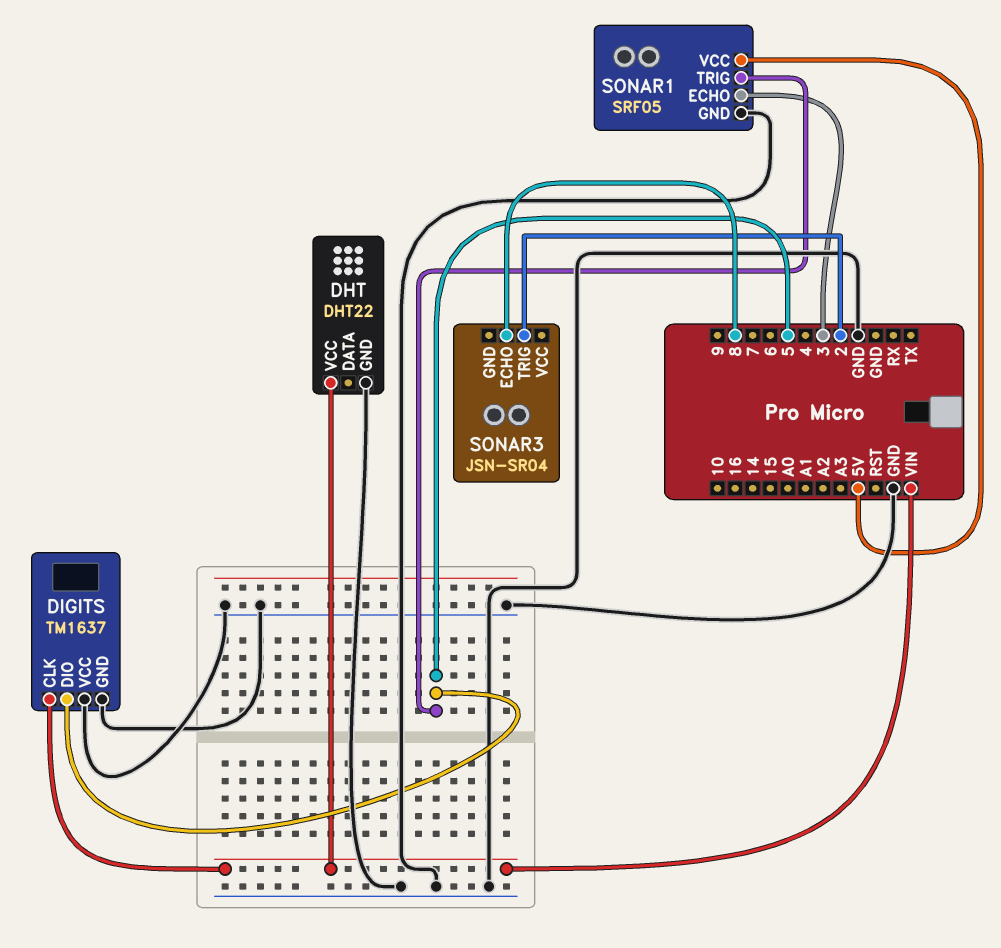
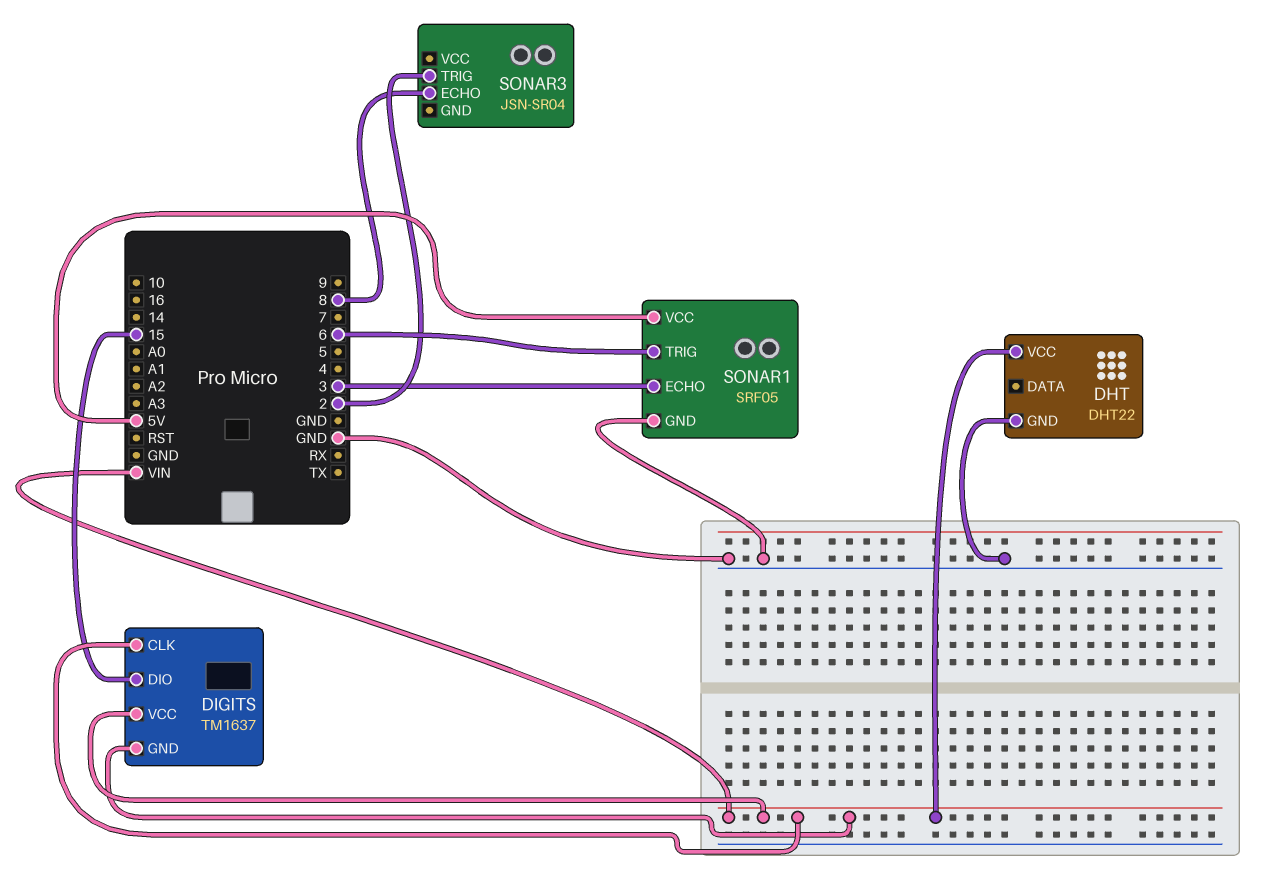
DIGITS pin DIO: 5 -> 15
DIGITS pin GND: GND -> VIN
DIGITS pin VCC: GND -> VIN
SONAR1 pin TRIG: 5 -> 6

